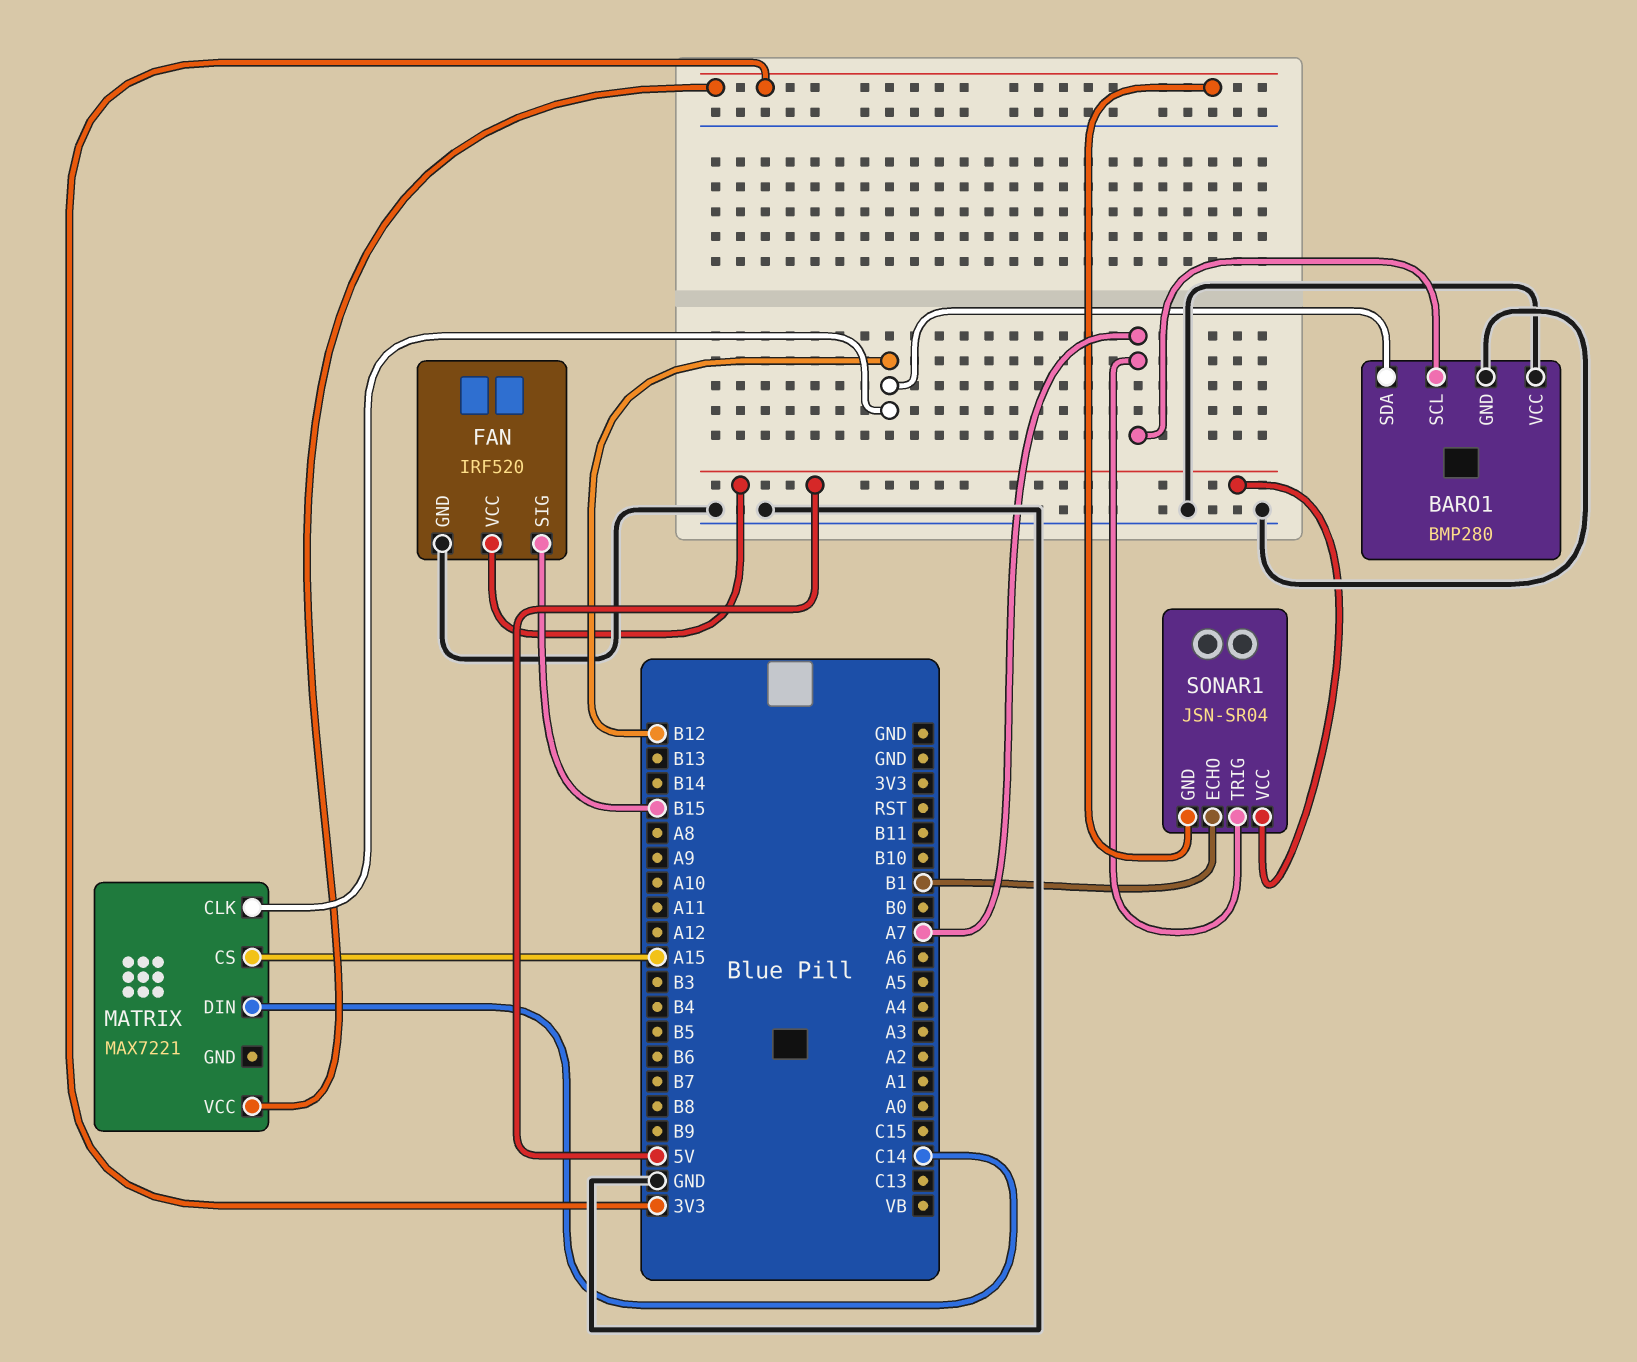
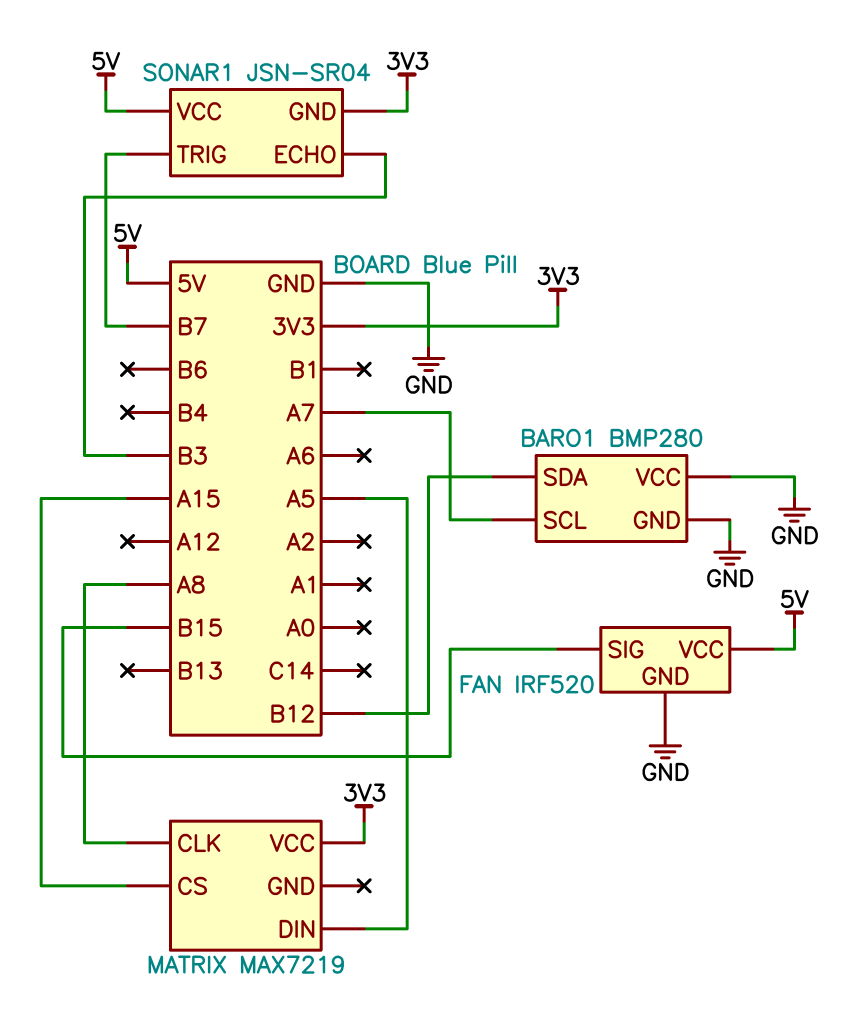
MATRIX: MAX7221 -> MAX7219
MATRIX pin CLK: B12 -> A8
MATRIX pin DIN: C14 -> A5
SONAR1 pin ECHO: B1 -> B3
SONAR1 pin TRIG: A7 -> B7

